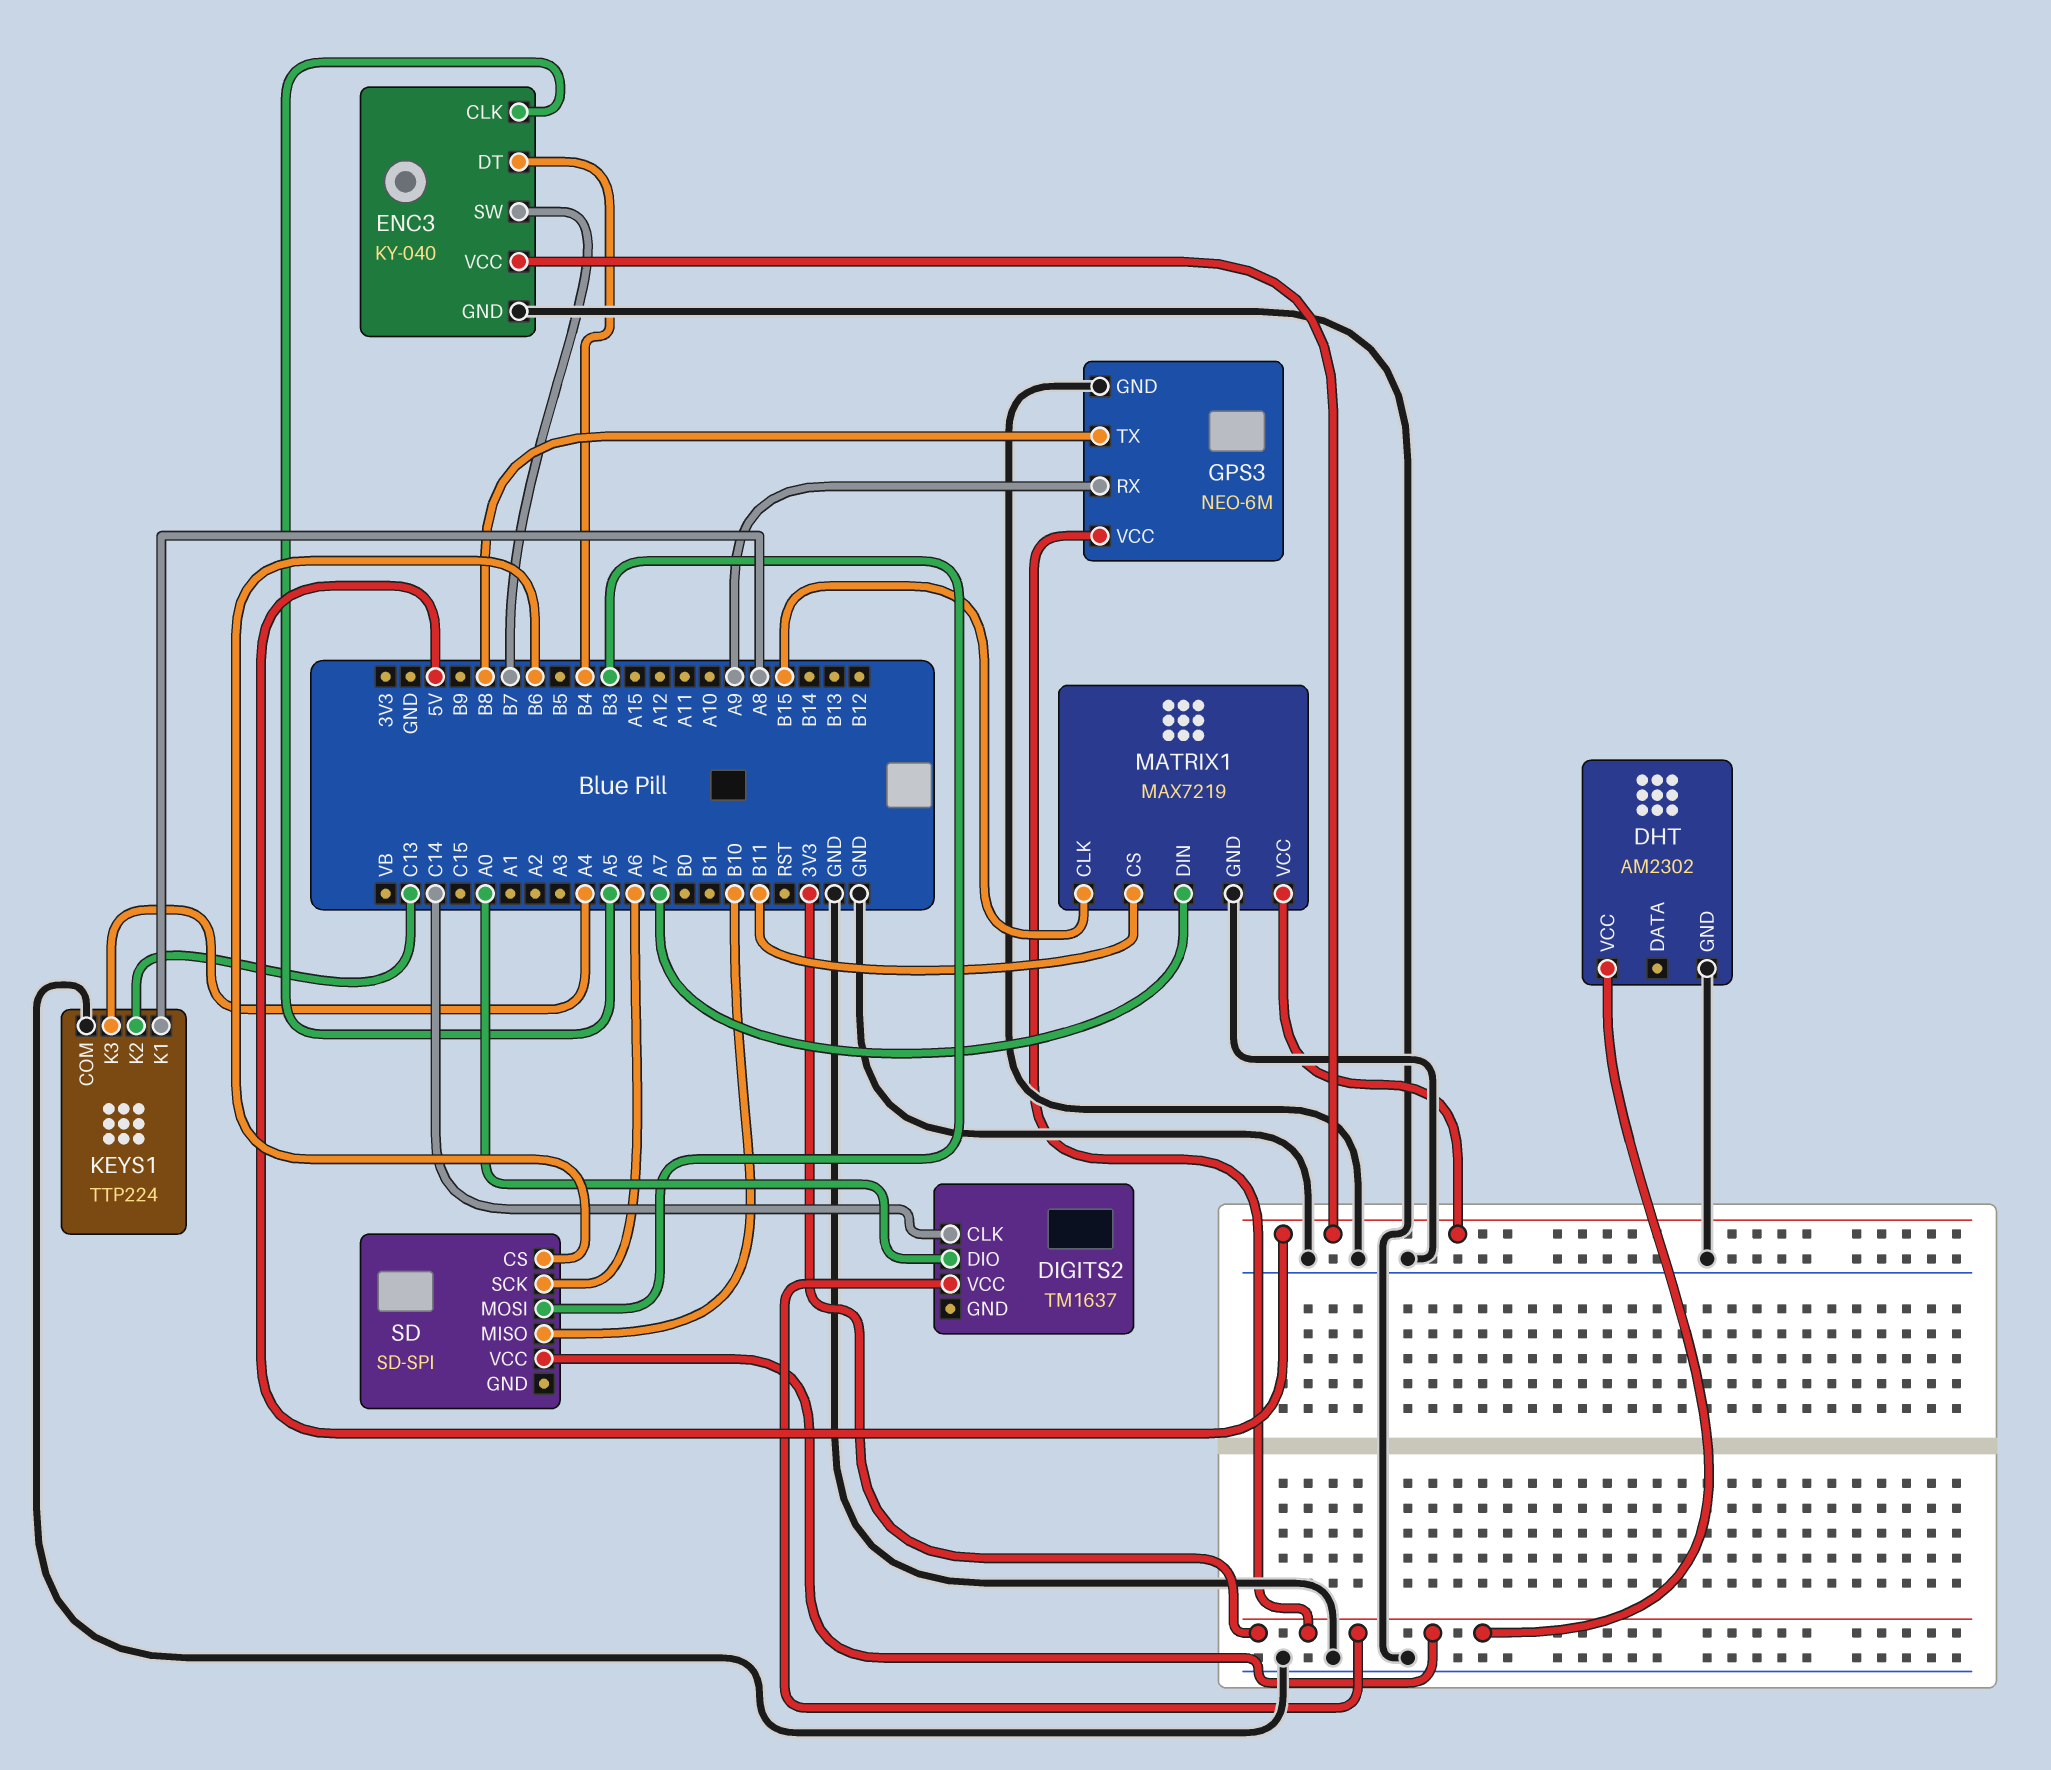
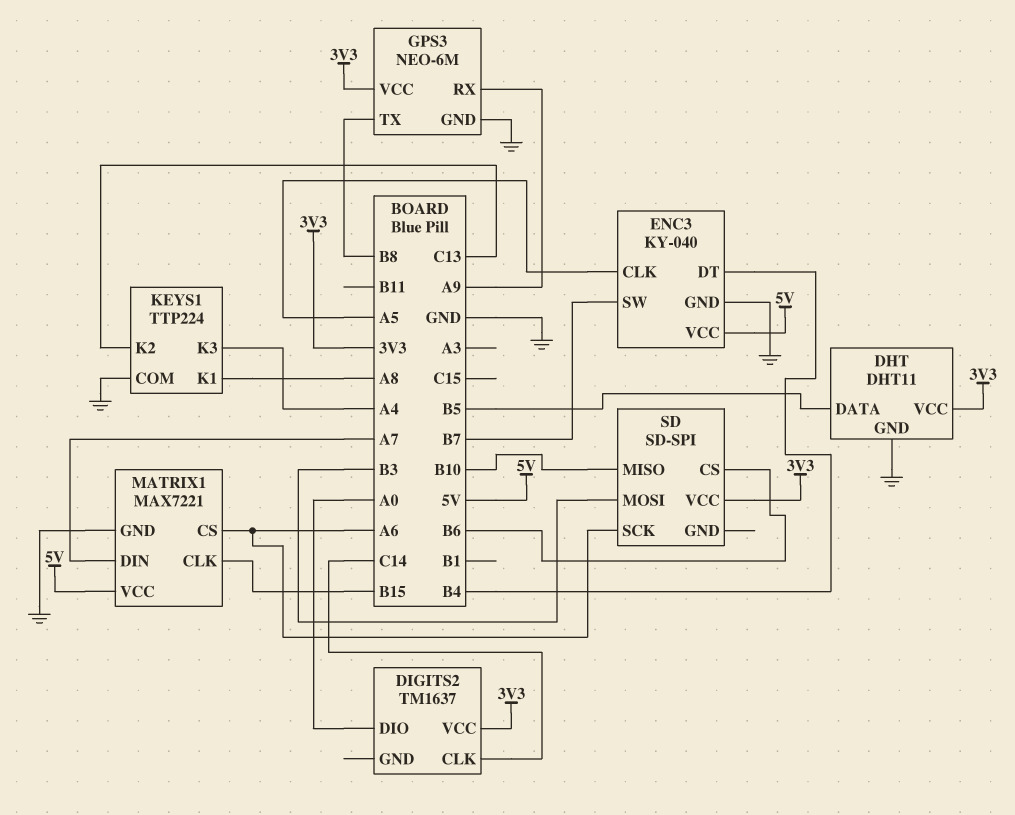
DHT: AM2302 -> DHT11
DHT pin DATA: none -> B5
MATRIX1: MAX7219 -> MAX7221
MATRIX1 pin CS: B11 -> A6

